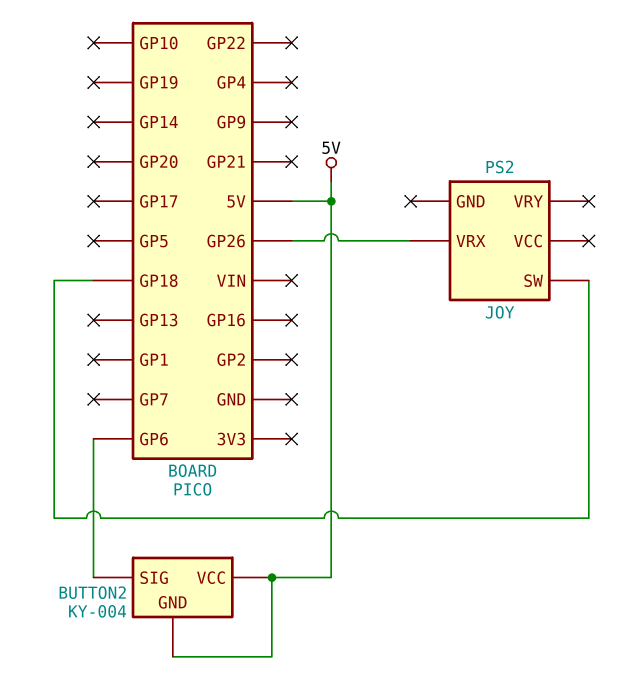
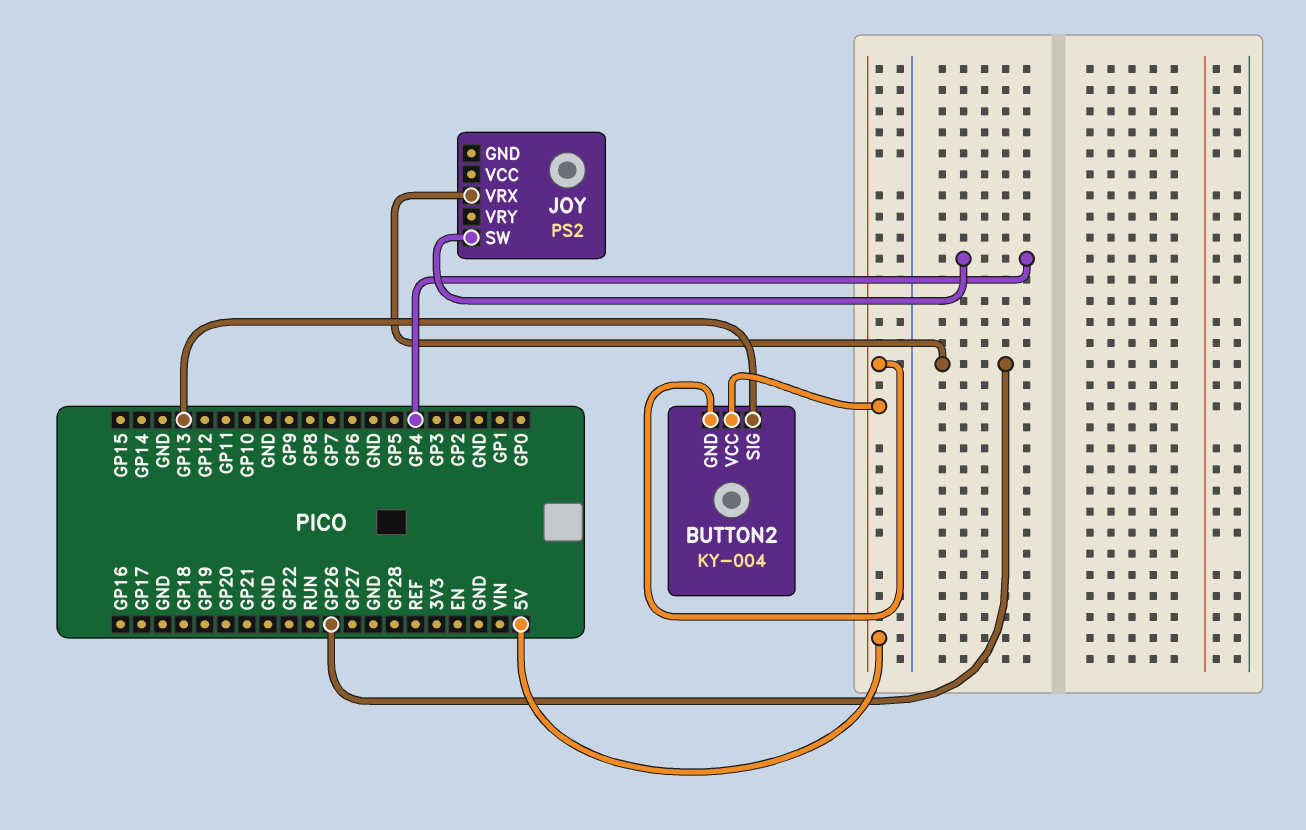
BUTTON2 pin SIG: GP6 -> GP13
JOY pin SW: GP18 -> GP4

